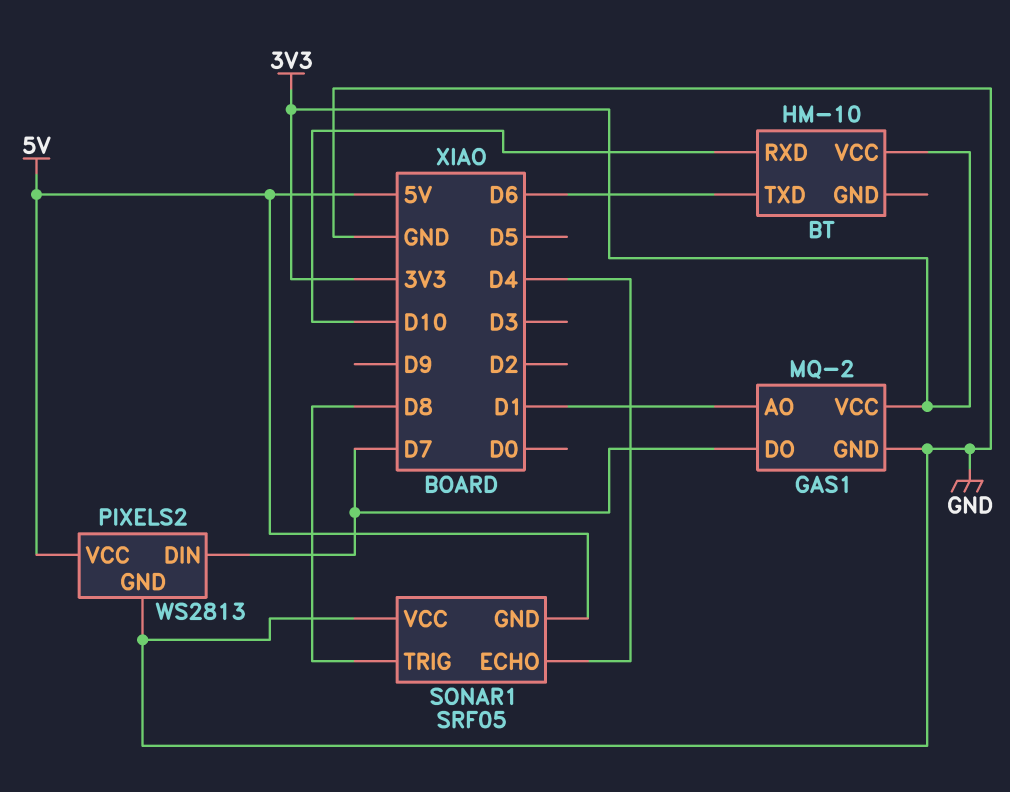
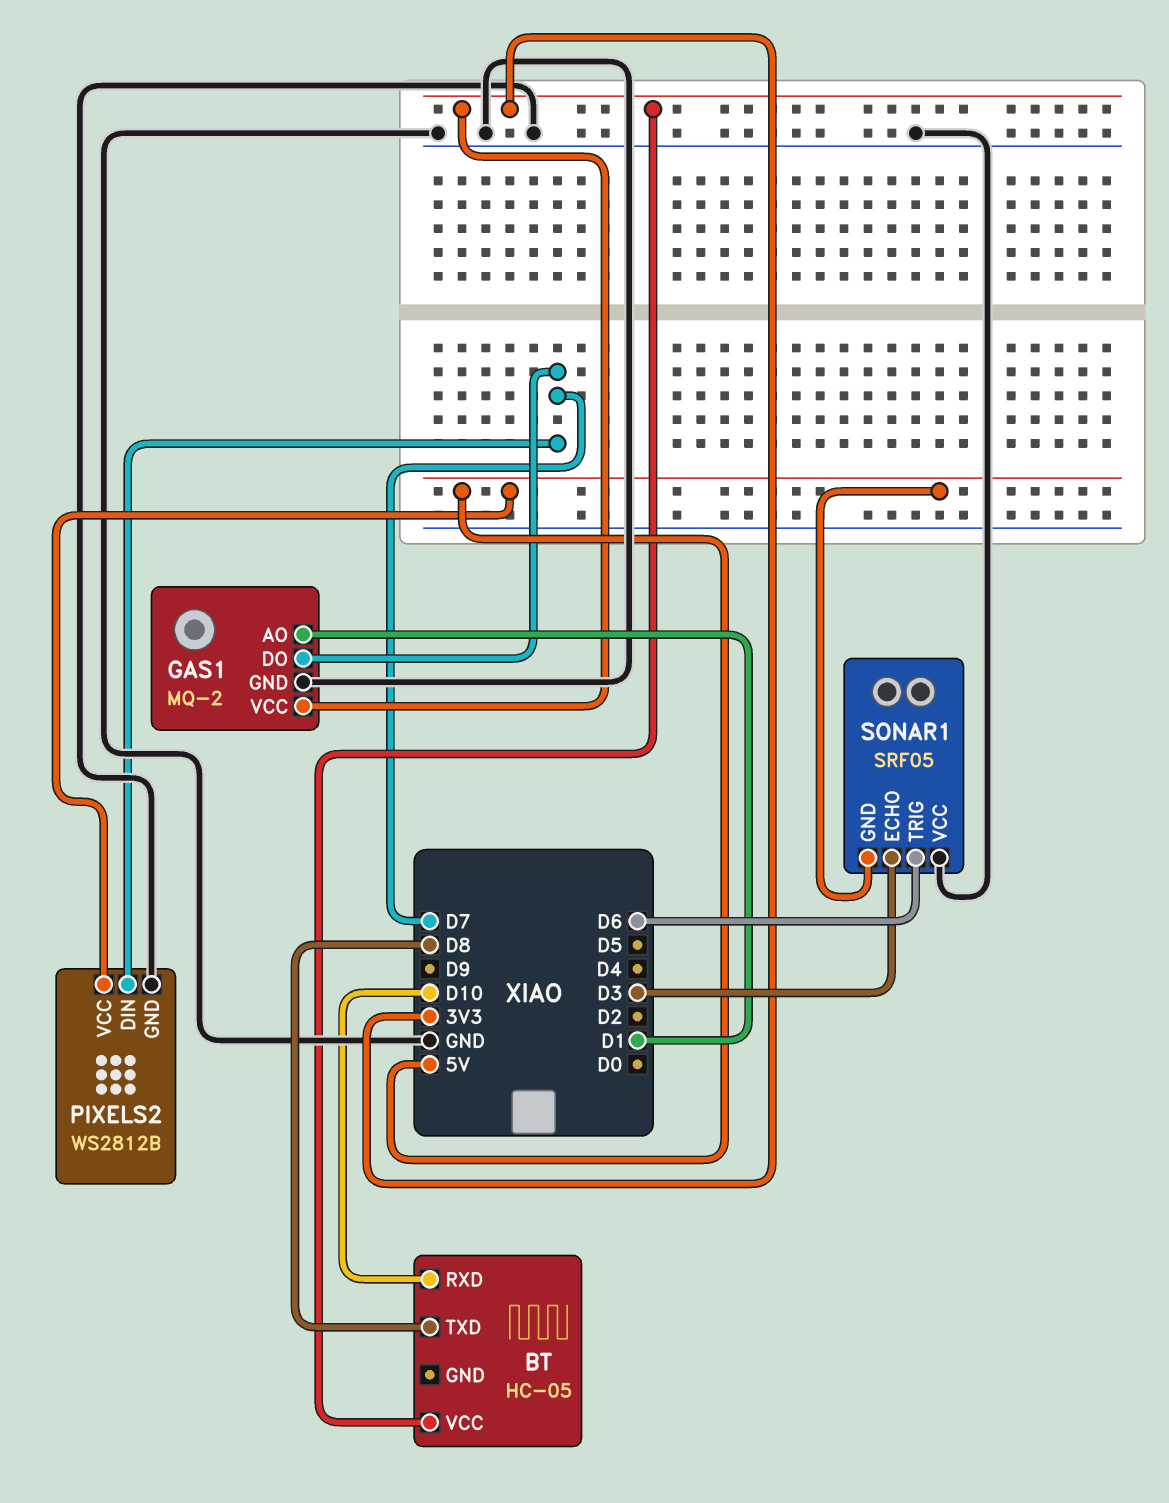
BT: HM-10 -> HC-05
BT pin TXD: D6 -> D8
PIXELS2: WS2813 -> WS2812B
SONAR1 pin ECHO: D4 -> D3
SONAR1 pin TRIG: D8 -> D6

